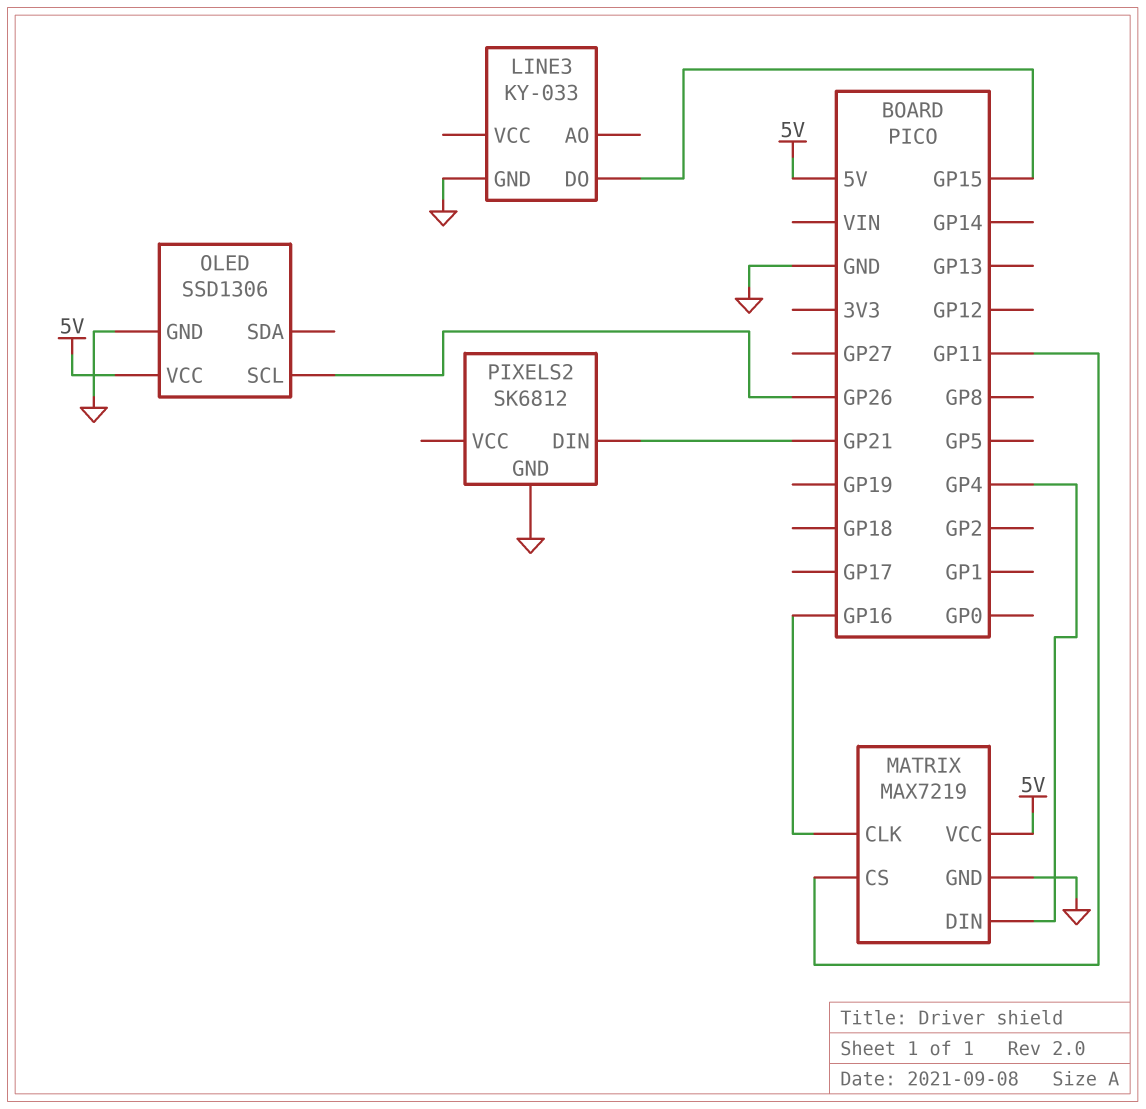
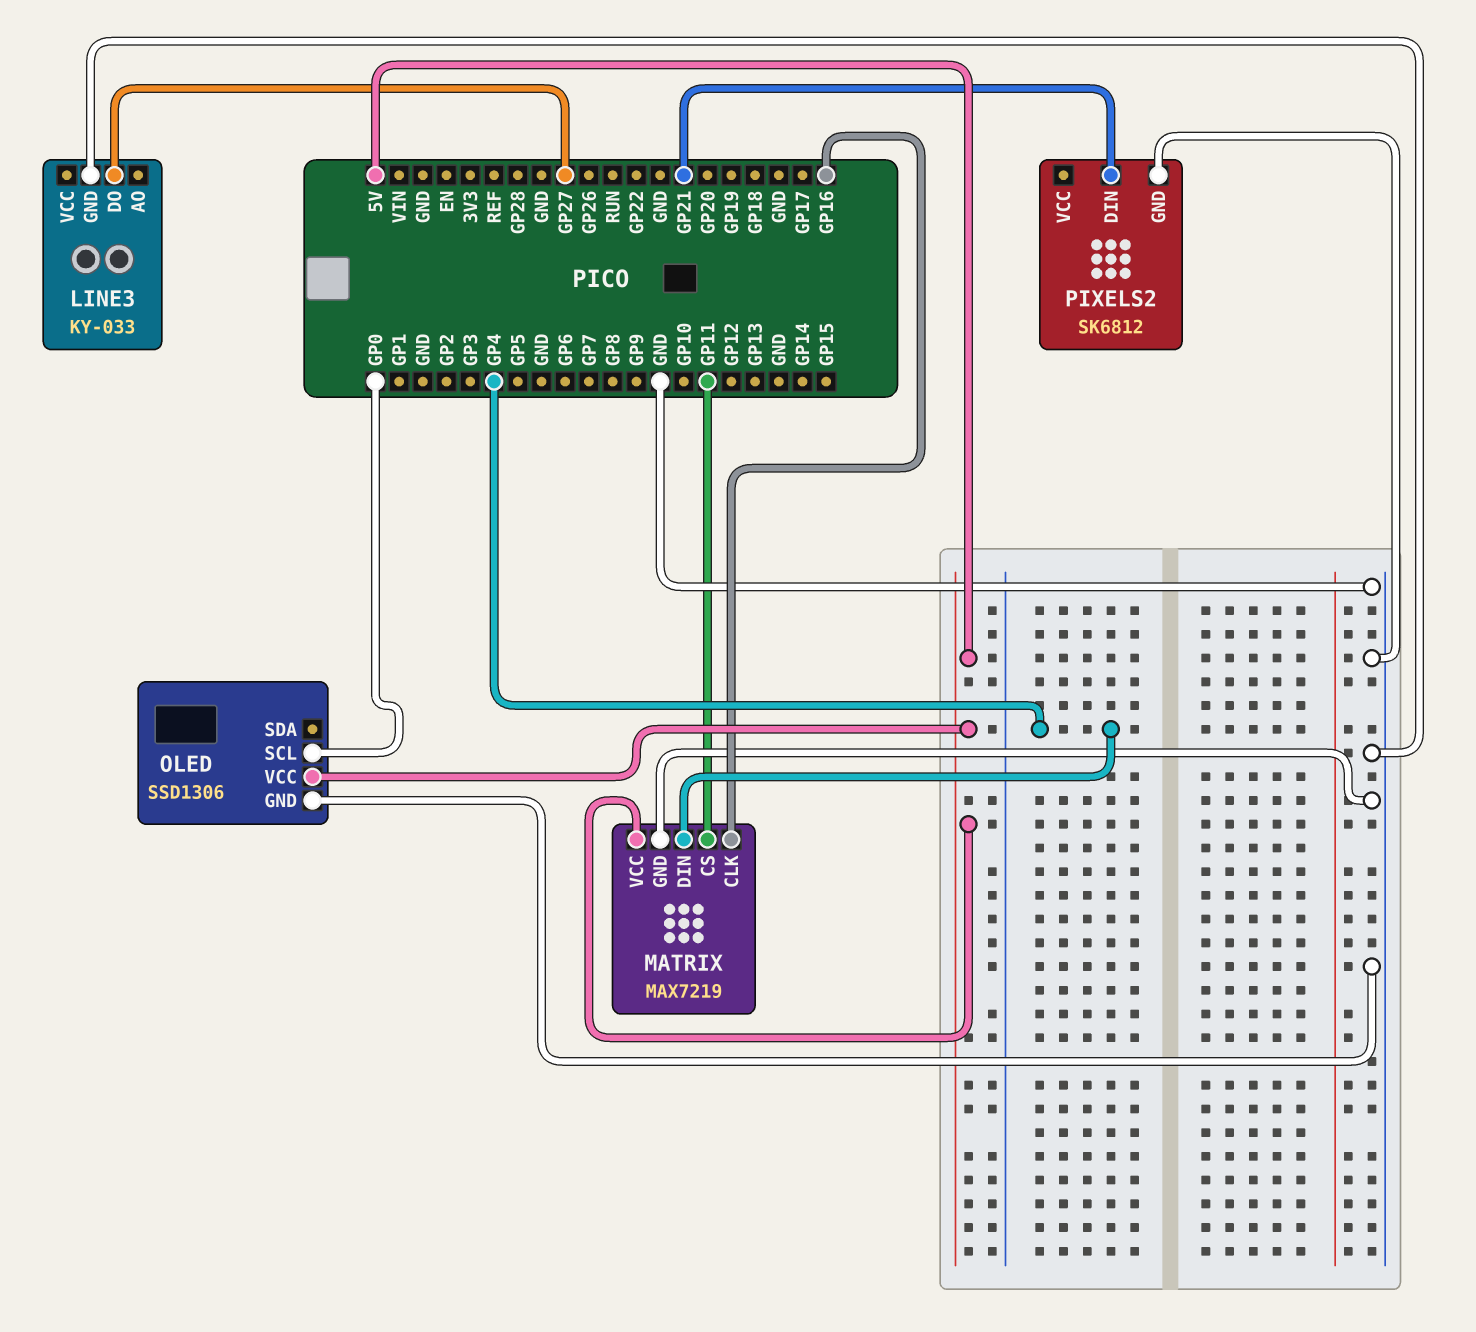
LINE3 pin DO: GP15 -> GP27
OLED pin SCL: GP26 -> GP0

